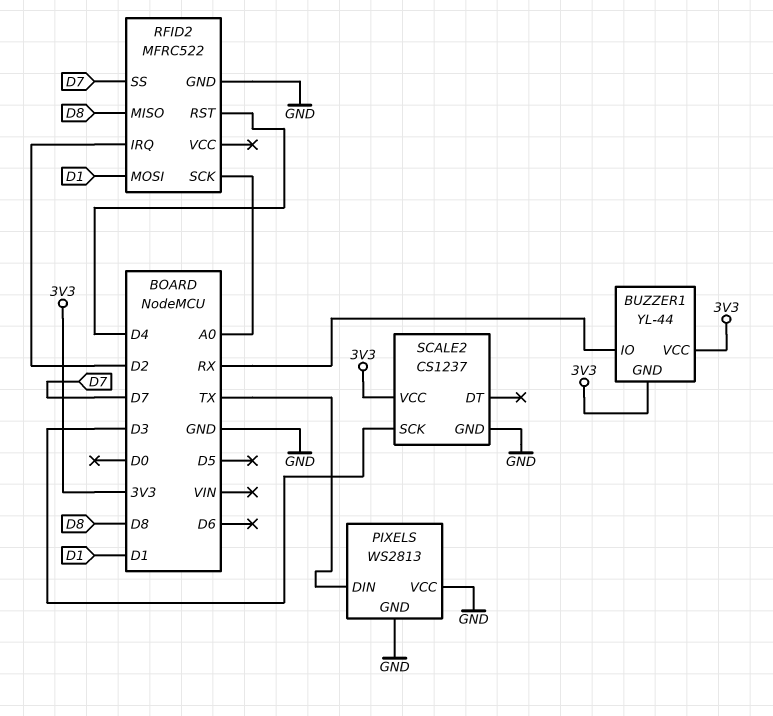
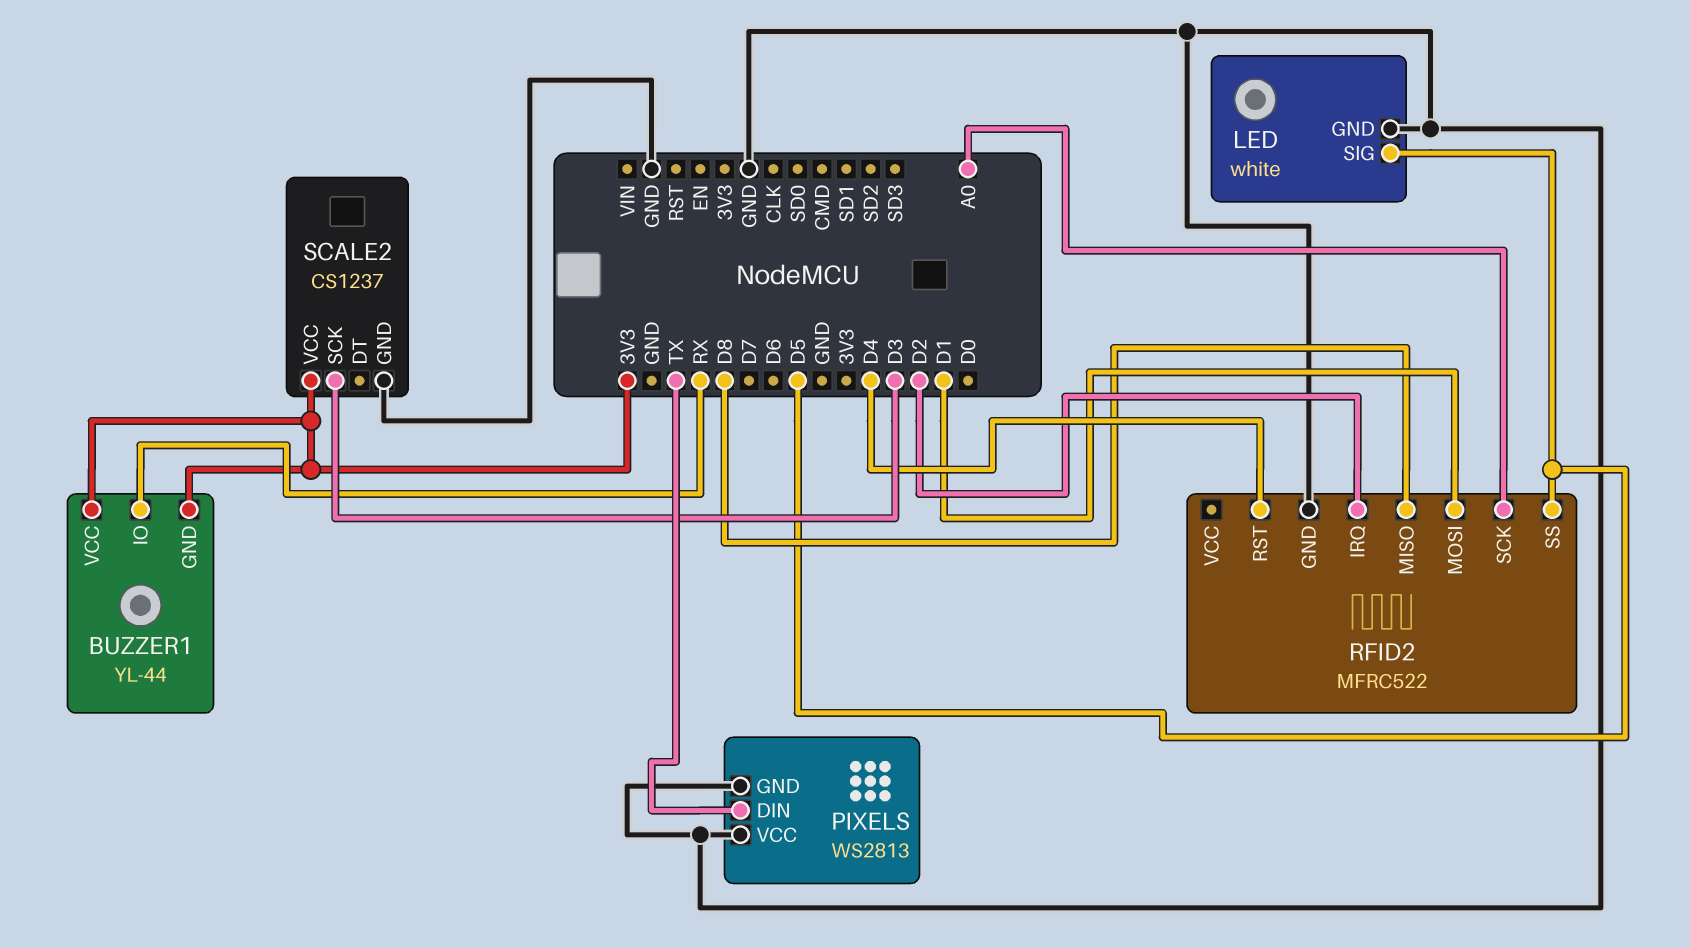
LED: none -> white
LED pin GND: none -> GND
LED pin SIG: none -> D5
RFID2 pin SS: D7 -> D5

